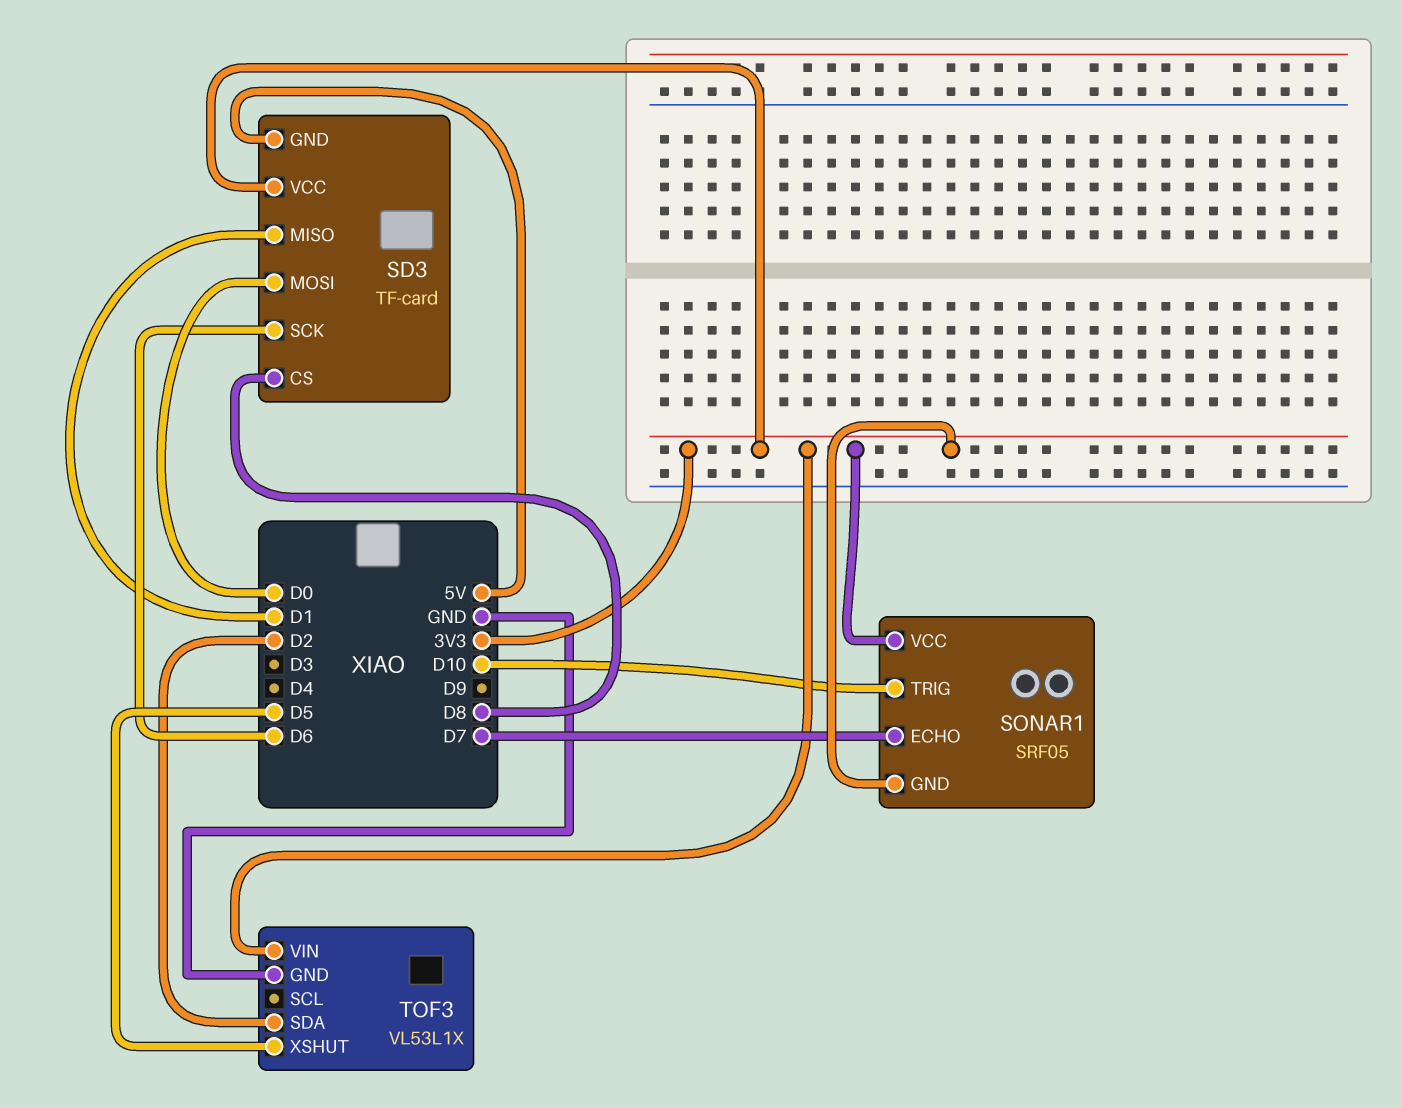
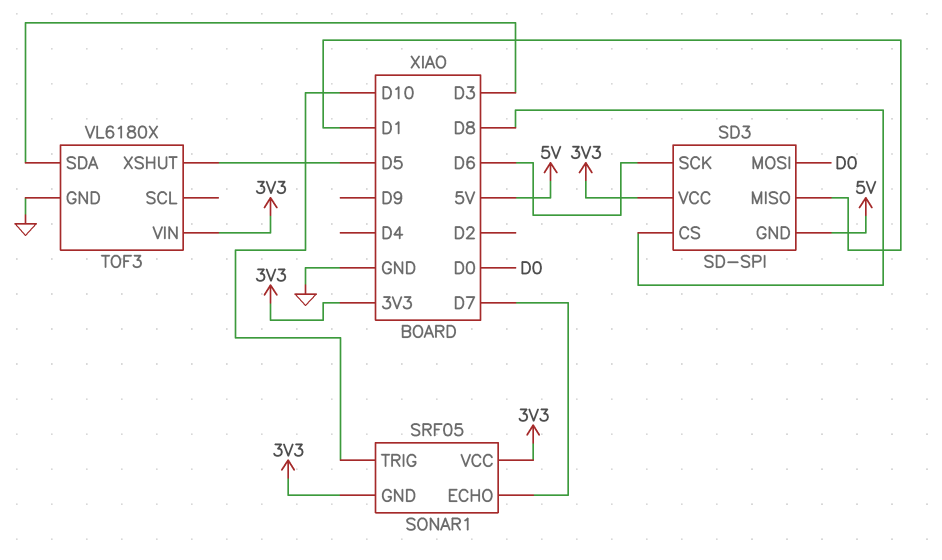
SD3: TF-card -> SD-SPI
TOF3: VL53L1X -> VL6180X
TOF3 pin SDA: D2 -> D3

